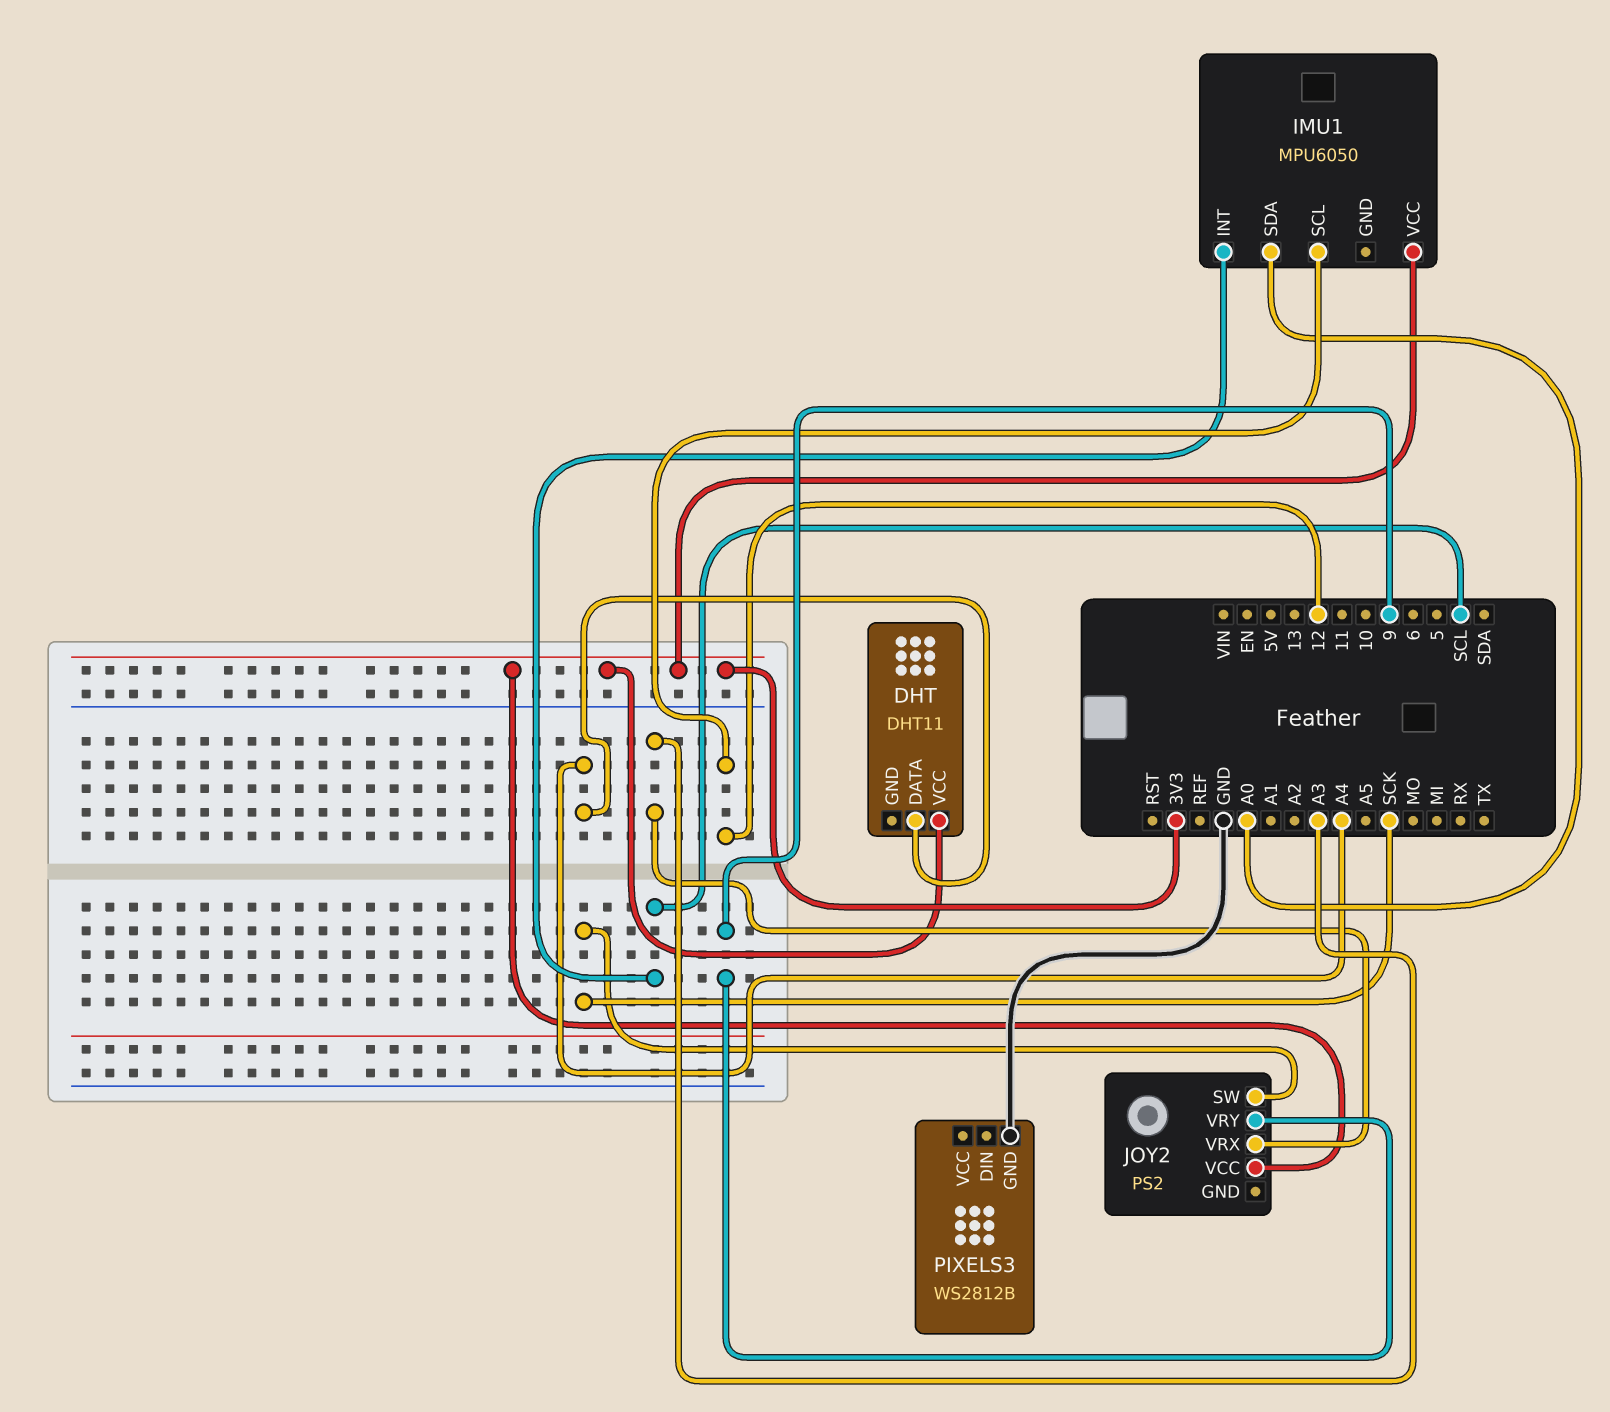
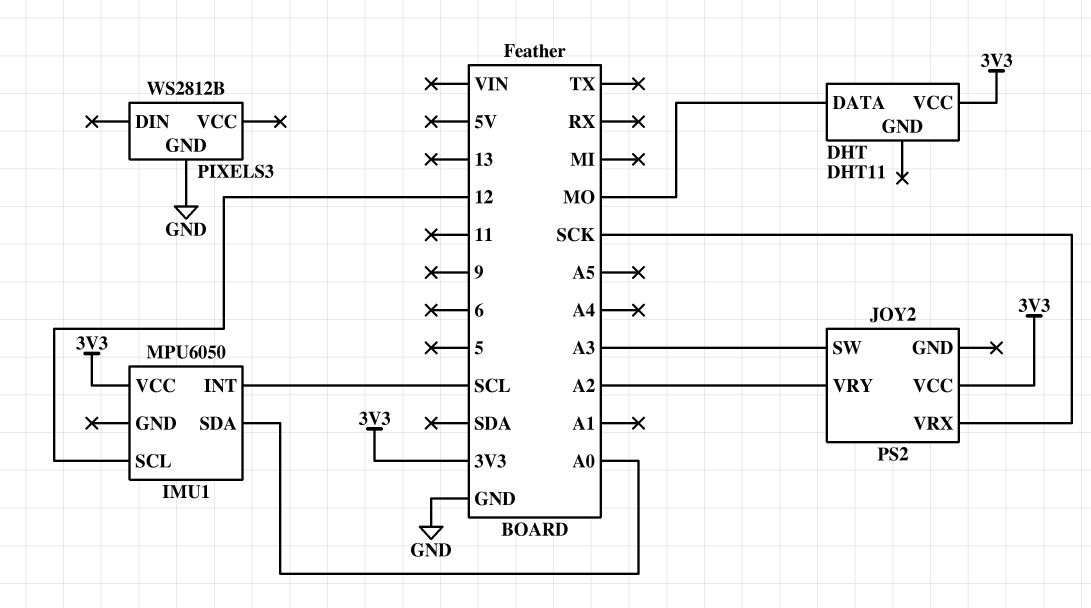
DHT pin DATA: A4 -> MO
JOY2 pin SW: SCK -> A3
JOY2 pin VRX: A3 -> SCK
JOY2 pin VRY: 9 -> A2

